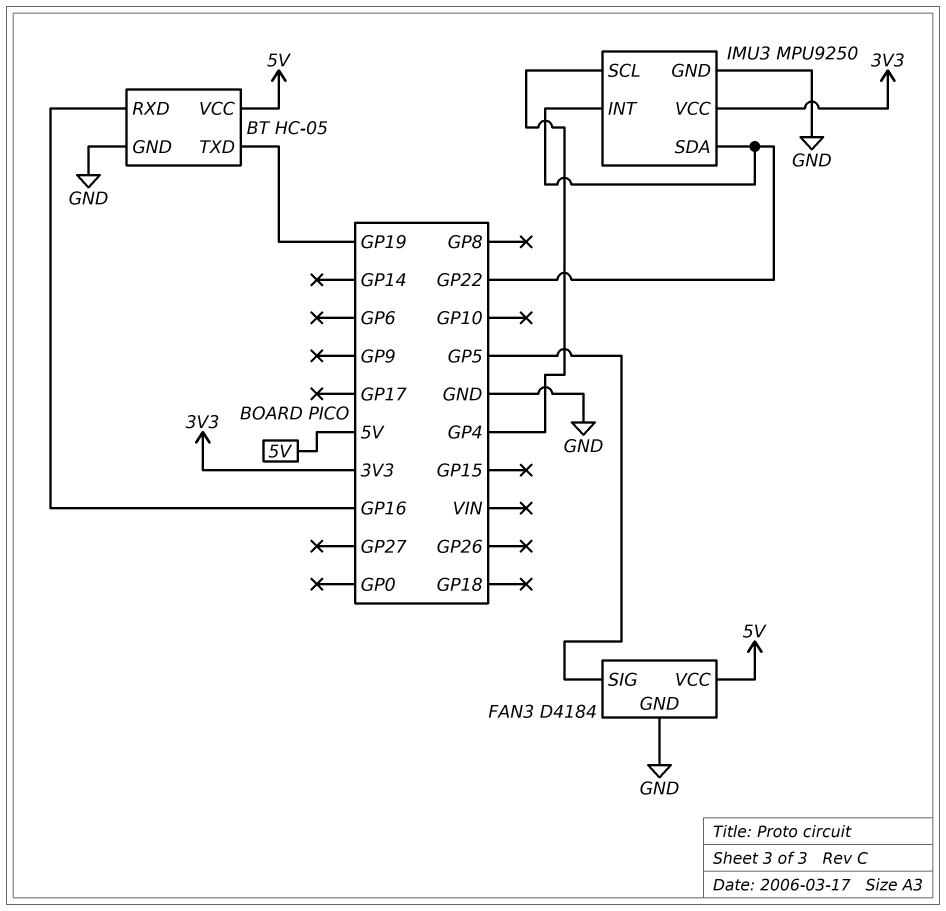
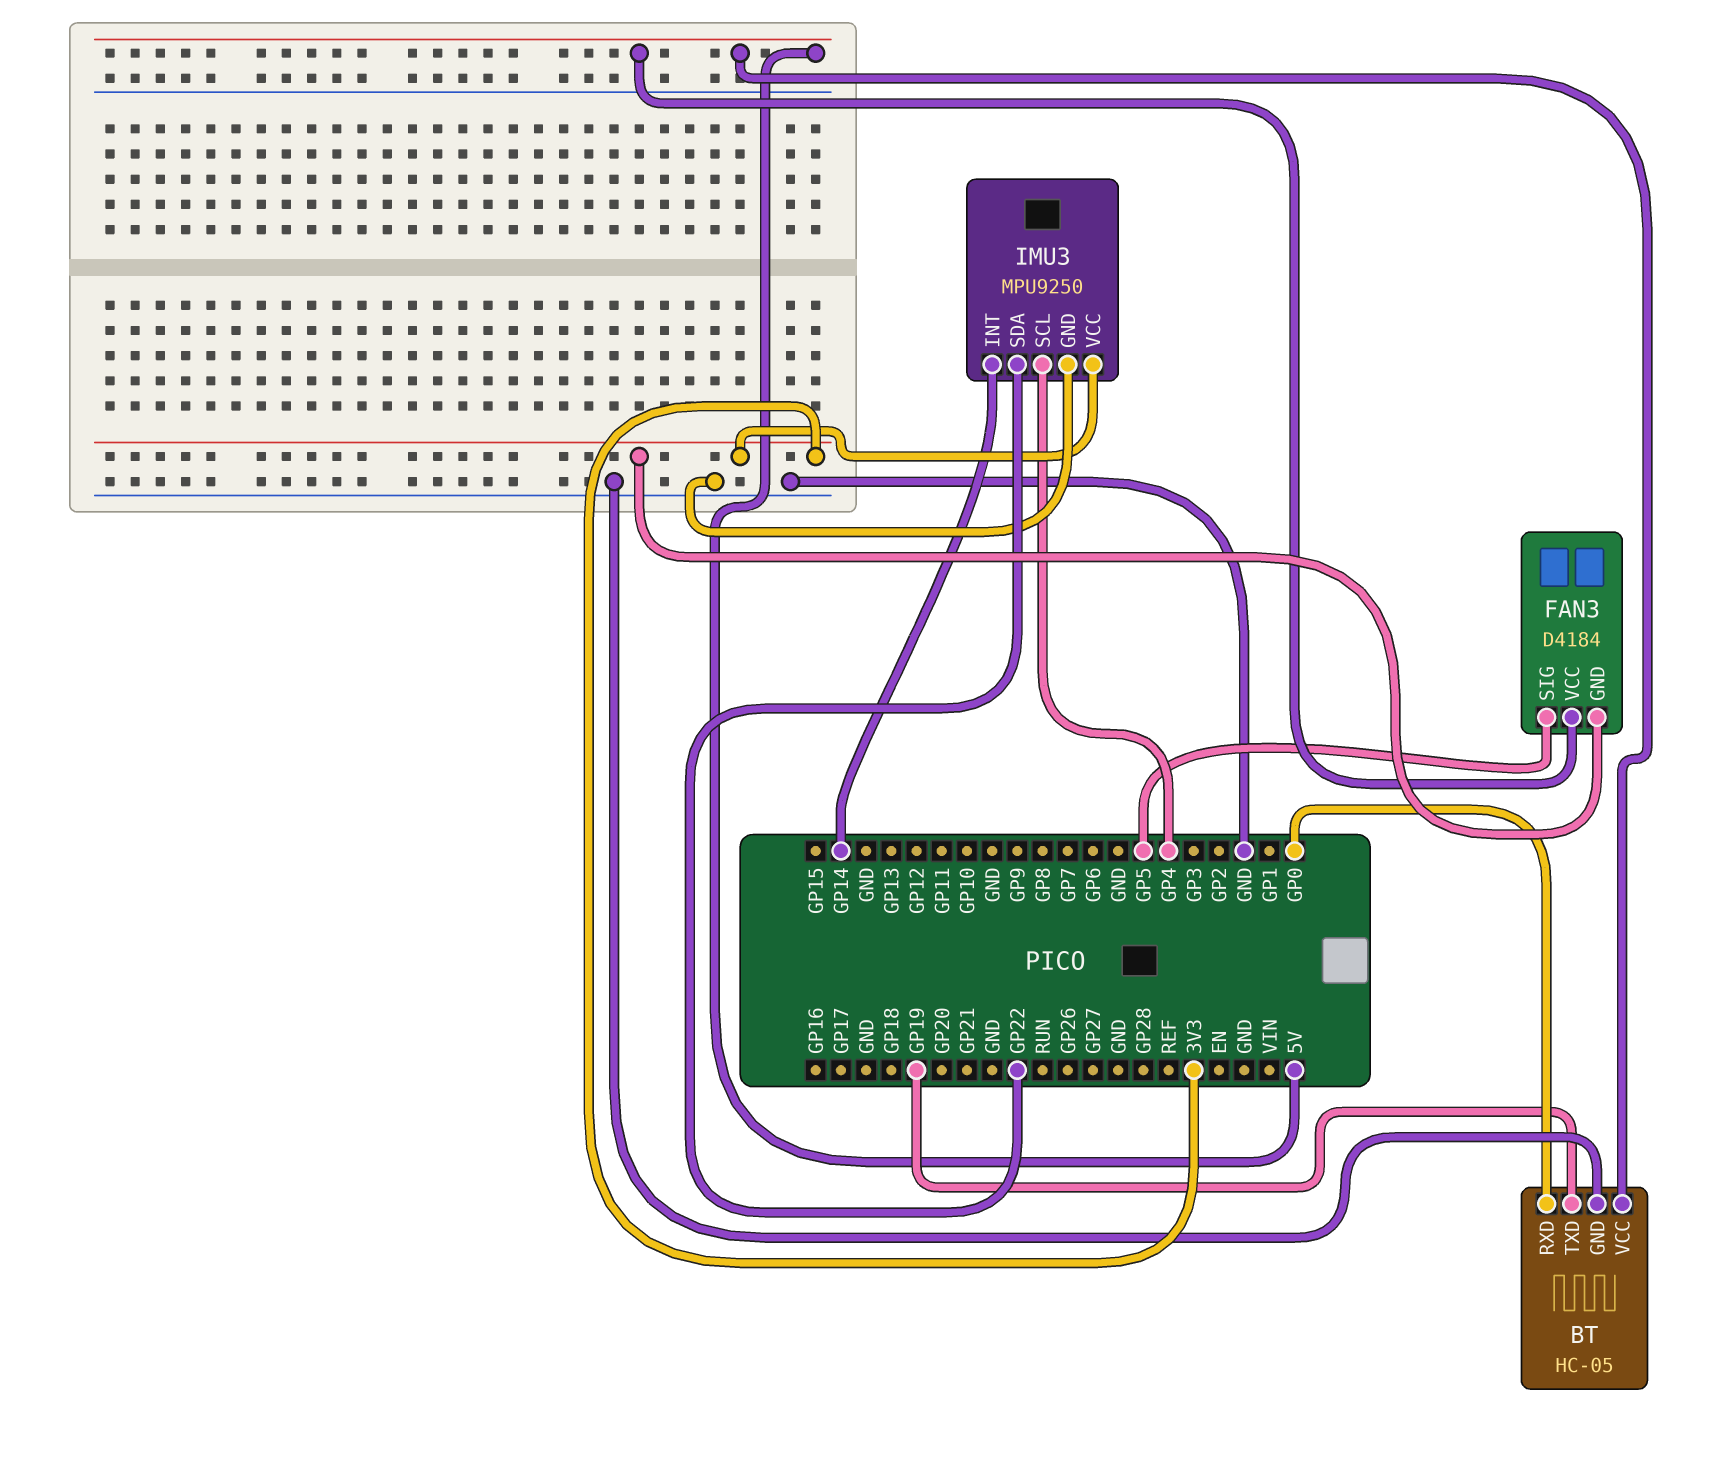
BT pin RXD: GP16 -> GP0
FAN3 pin GND: GND -> 3V3
IMU3 pin INT: GP22 -> GP14

